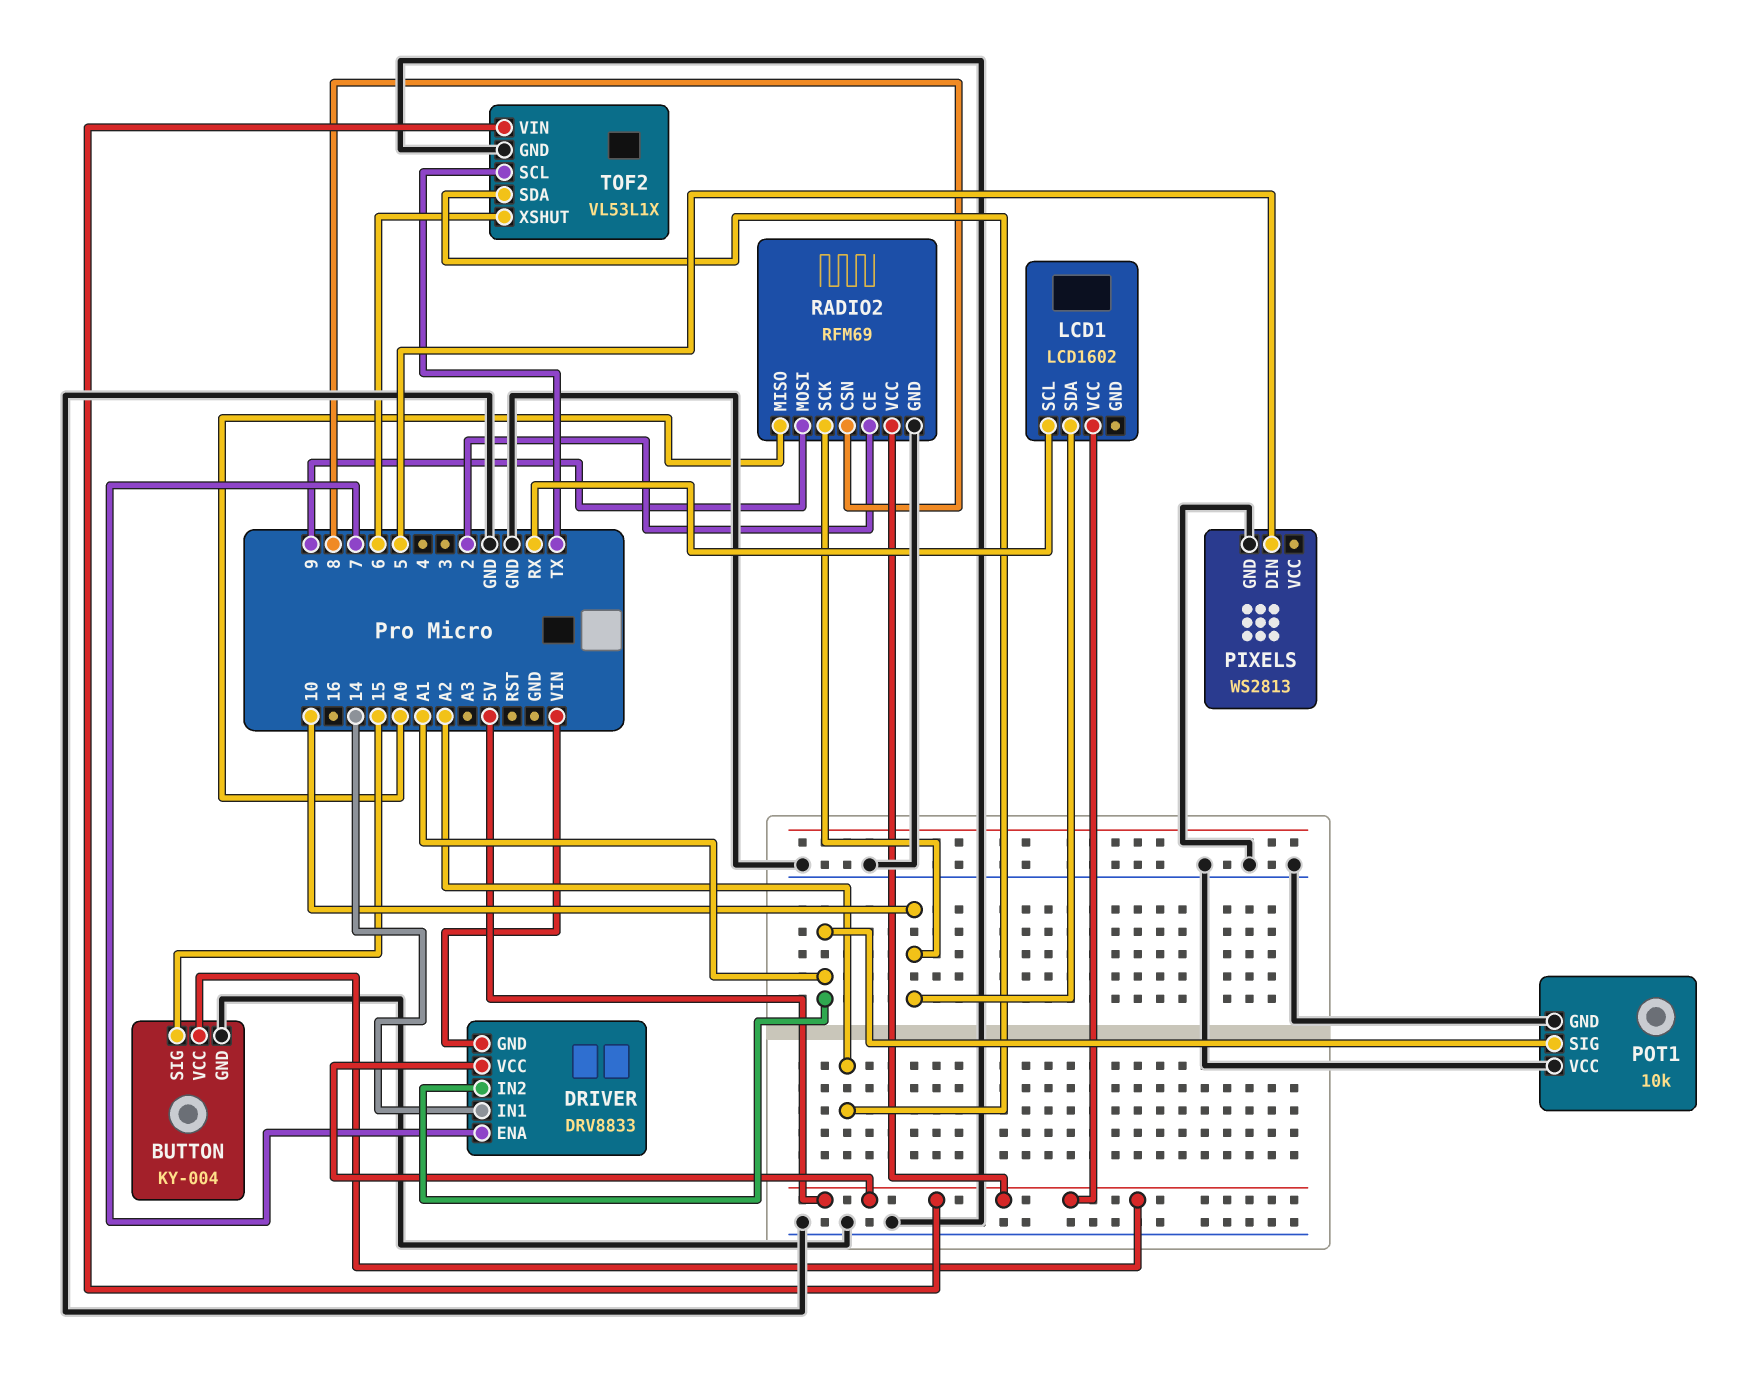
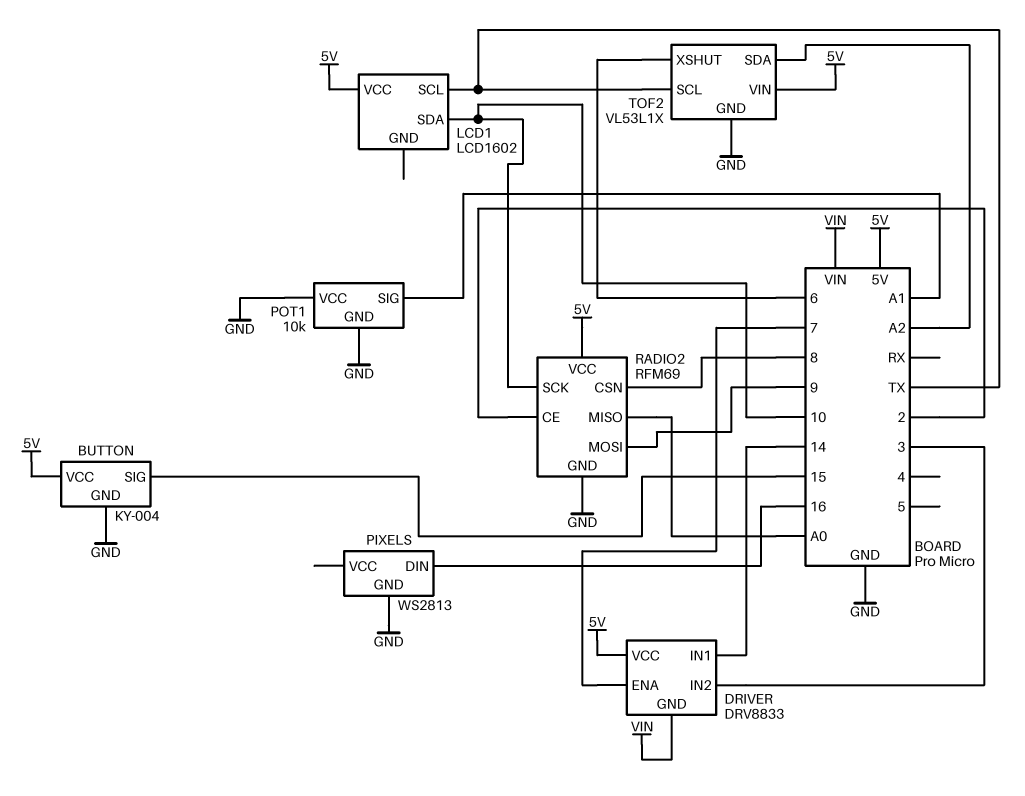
DRIVER pin IN2: A1 -> 3
LCD1 pin SCL: RX -> TX
PIXELS pin DIN: 5 -> 16

